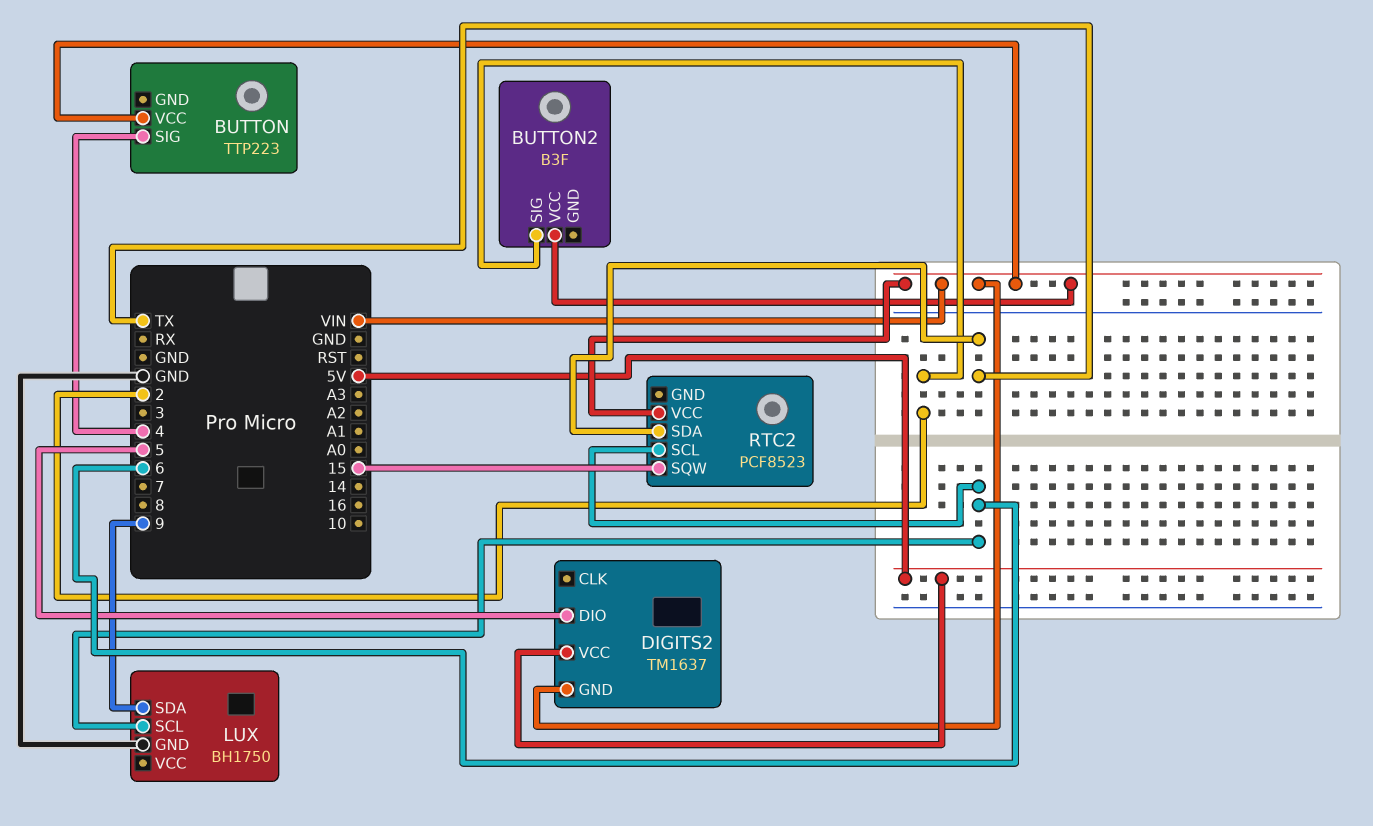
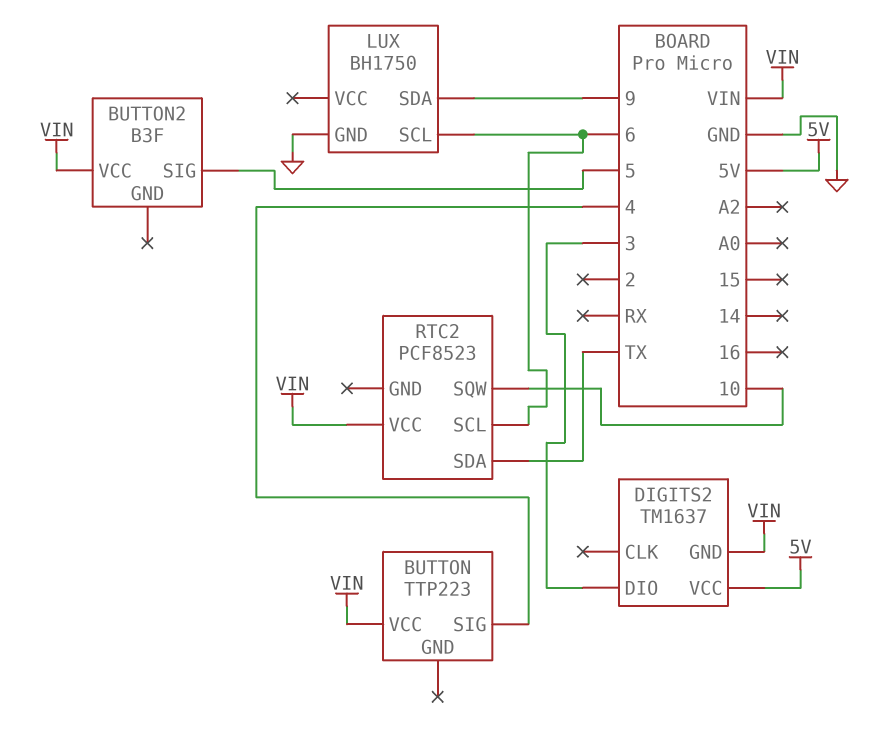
BUTTON2 pin SIG: 2 -> 5
DIGITS2 pin DIO: 5 -> 3
RTC2 pin SQW: 15 -> 10

